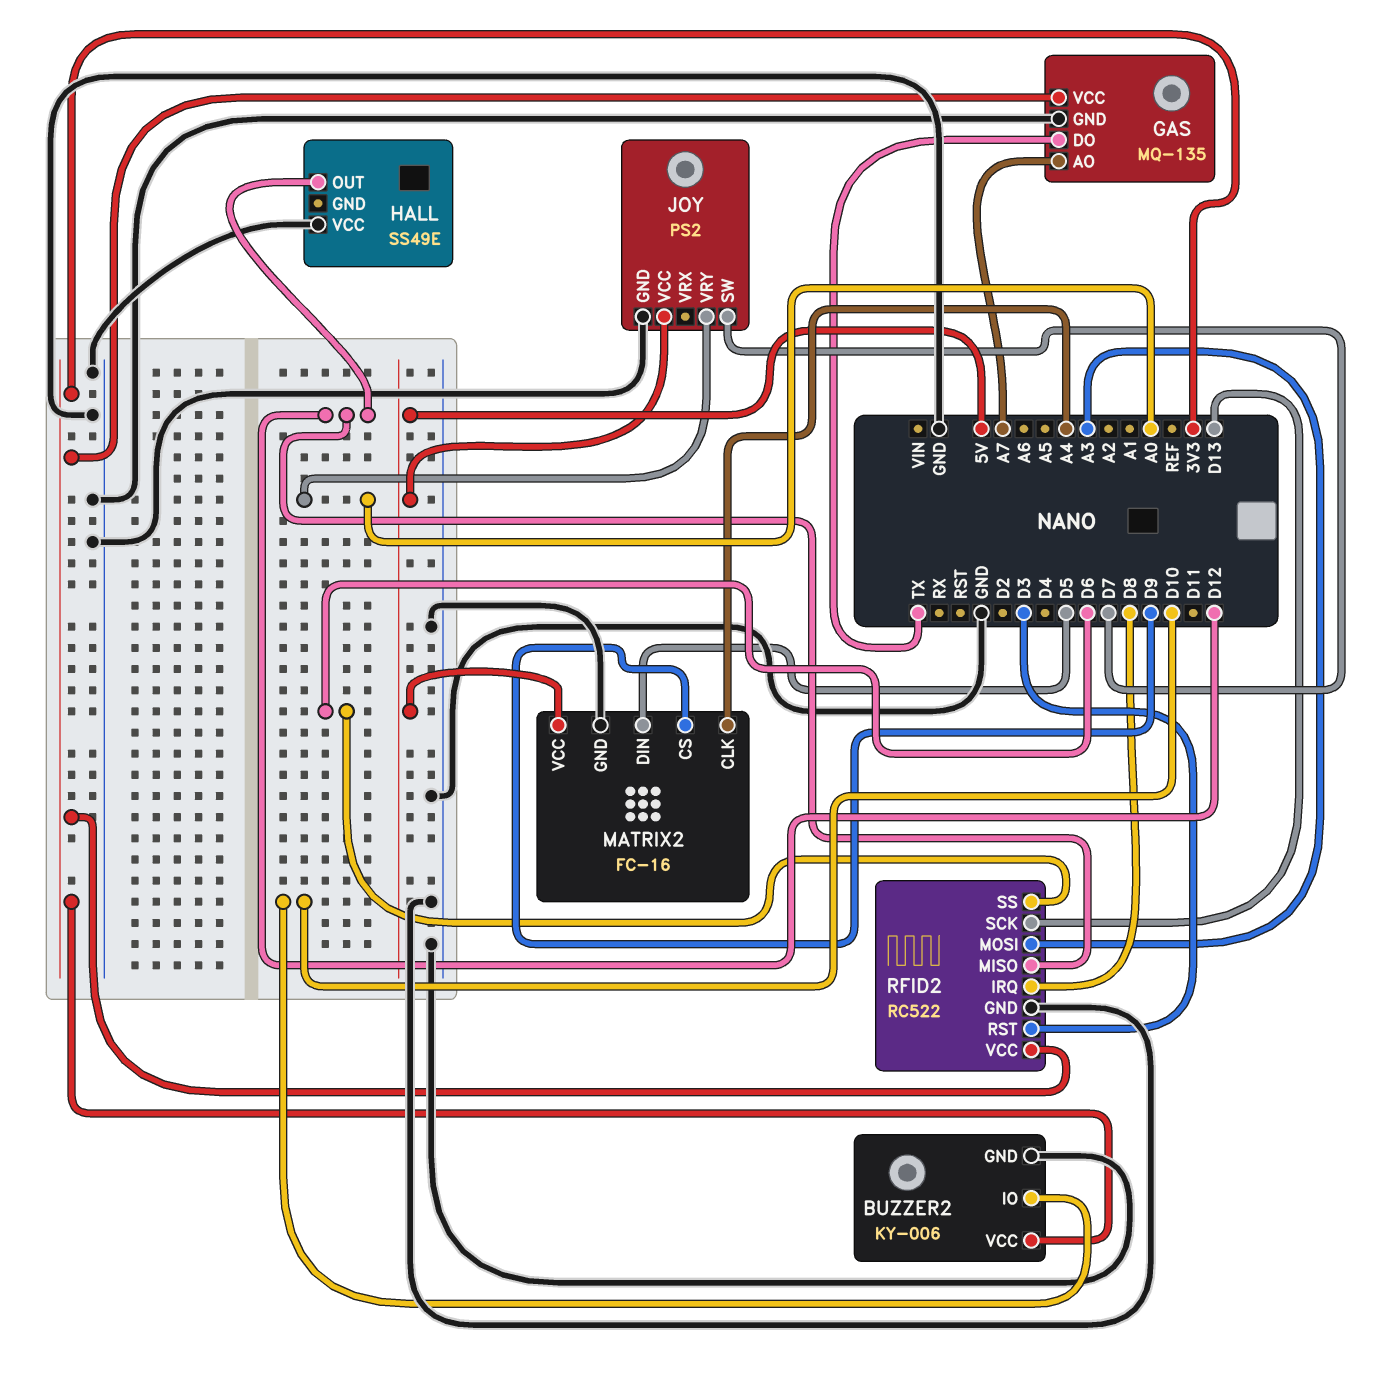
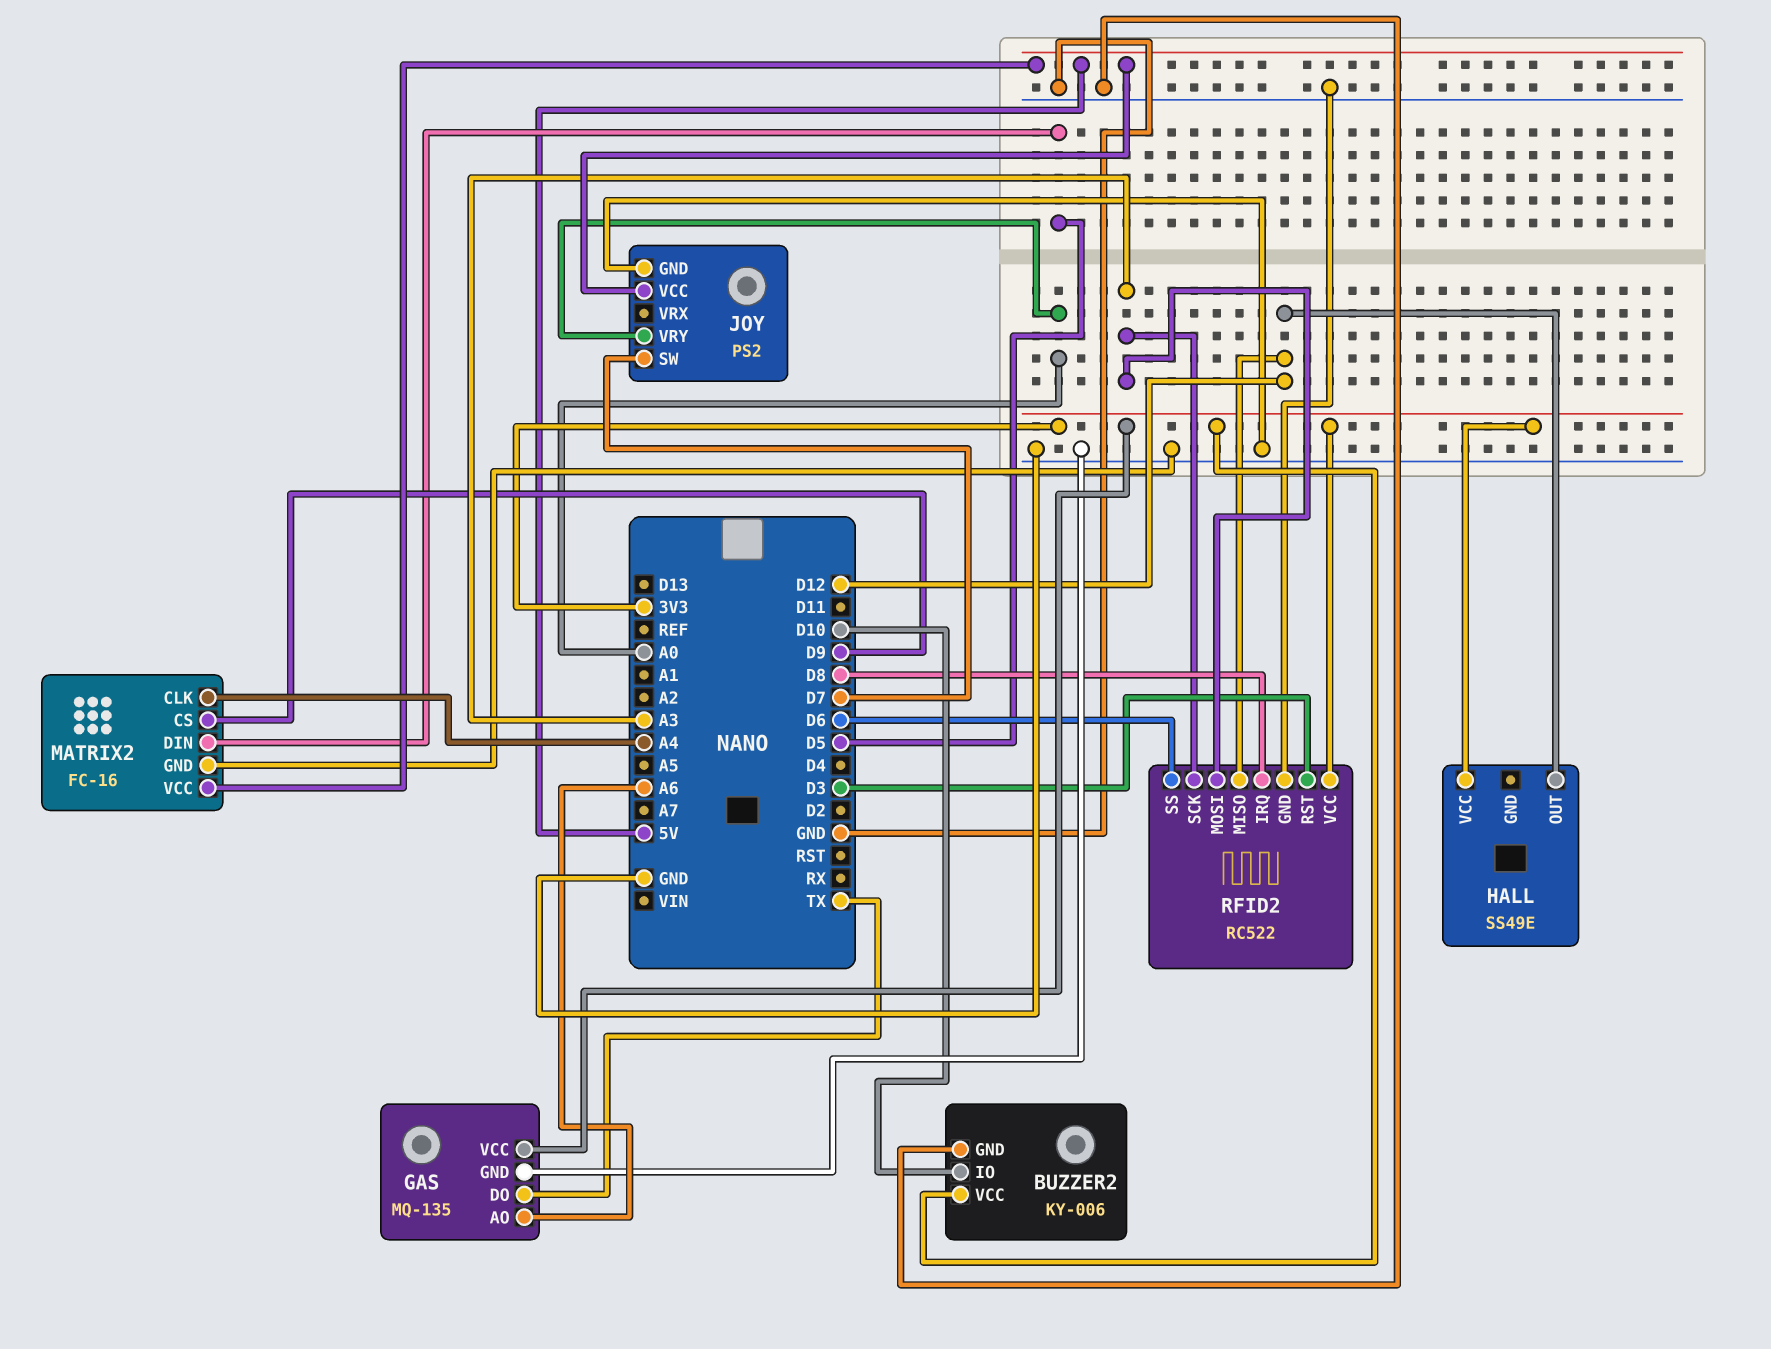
GAS pin AO: A7 -> A6
HALL pin VCC: GND -> 3V3
RFID2 pin SCK: D13 -> A3

